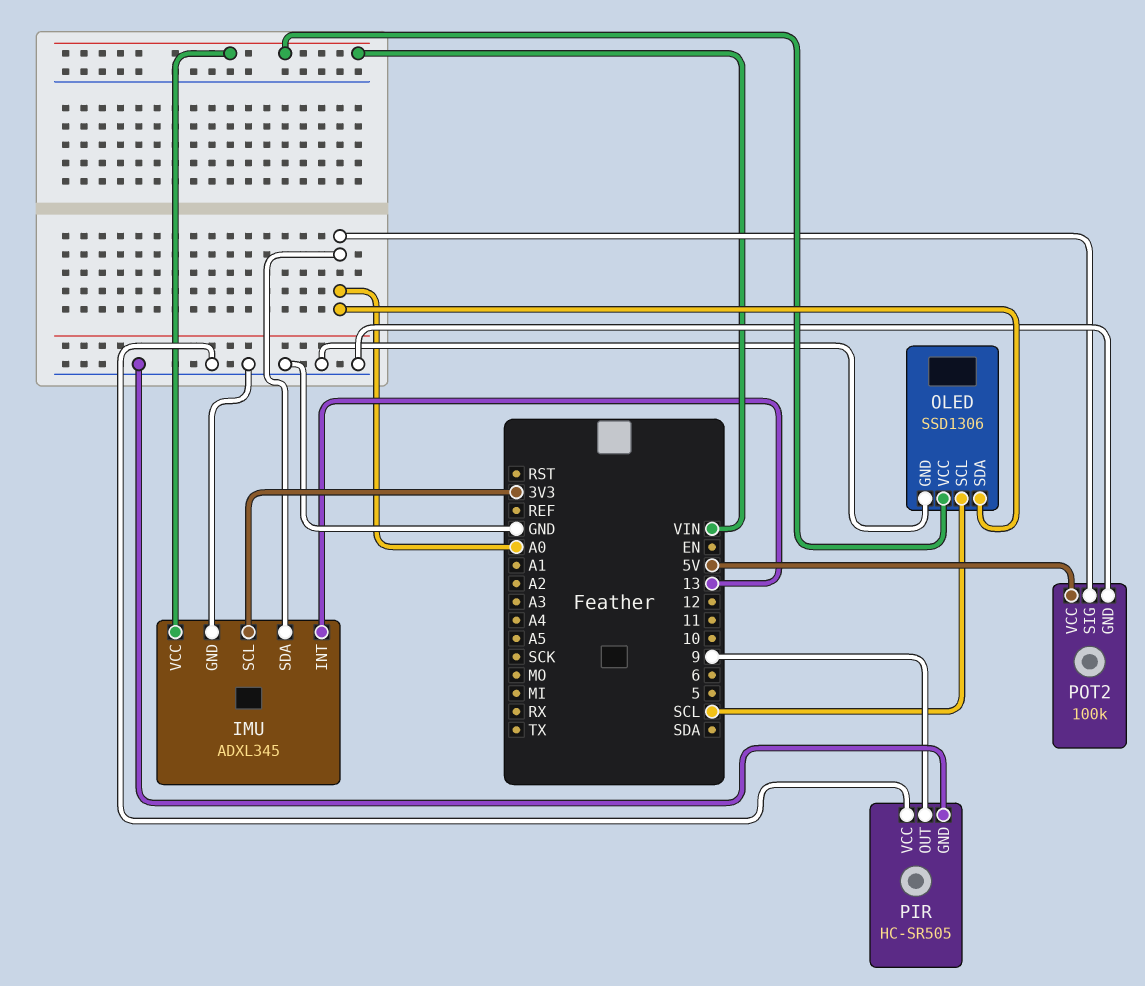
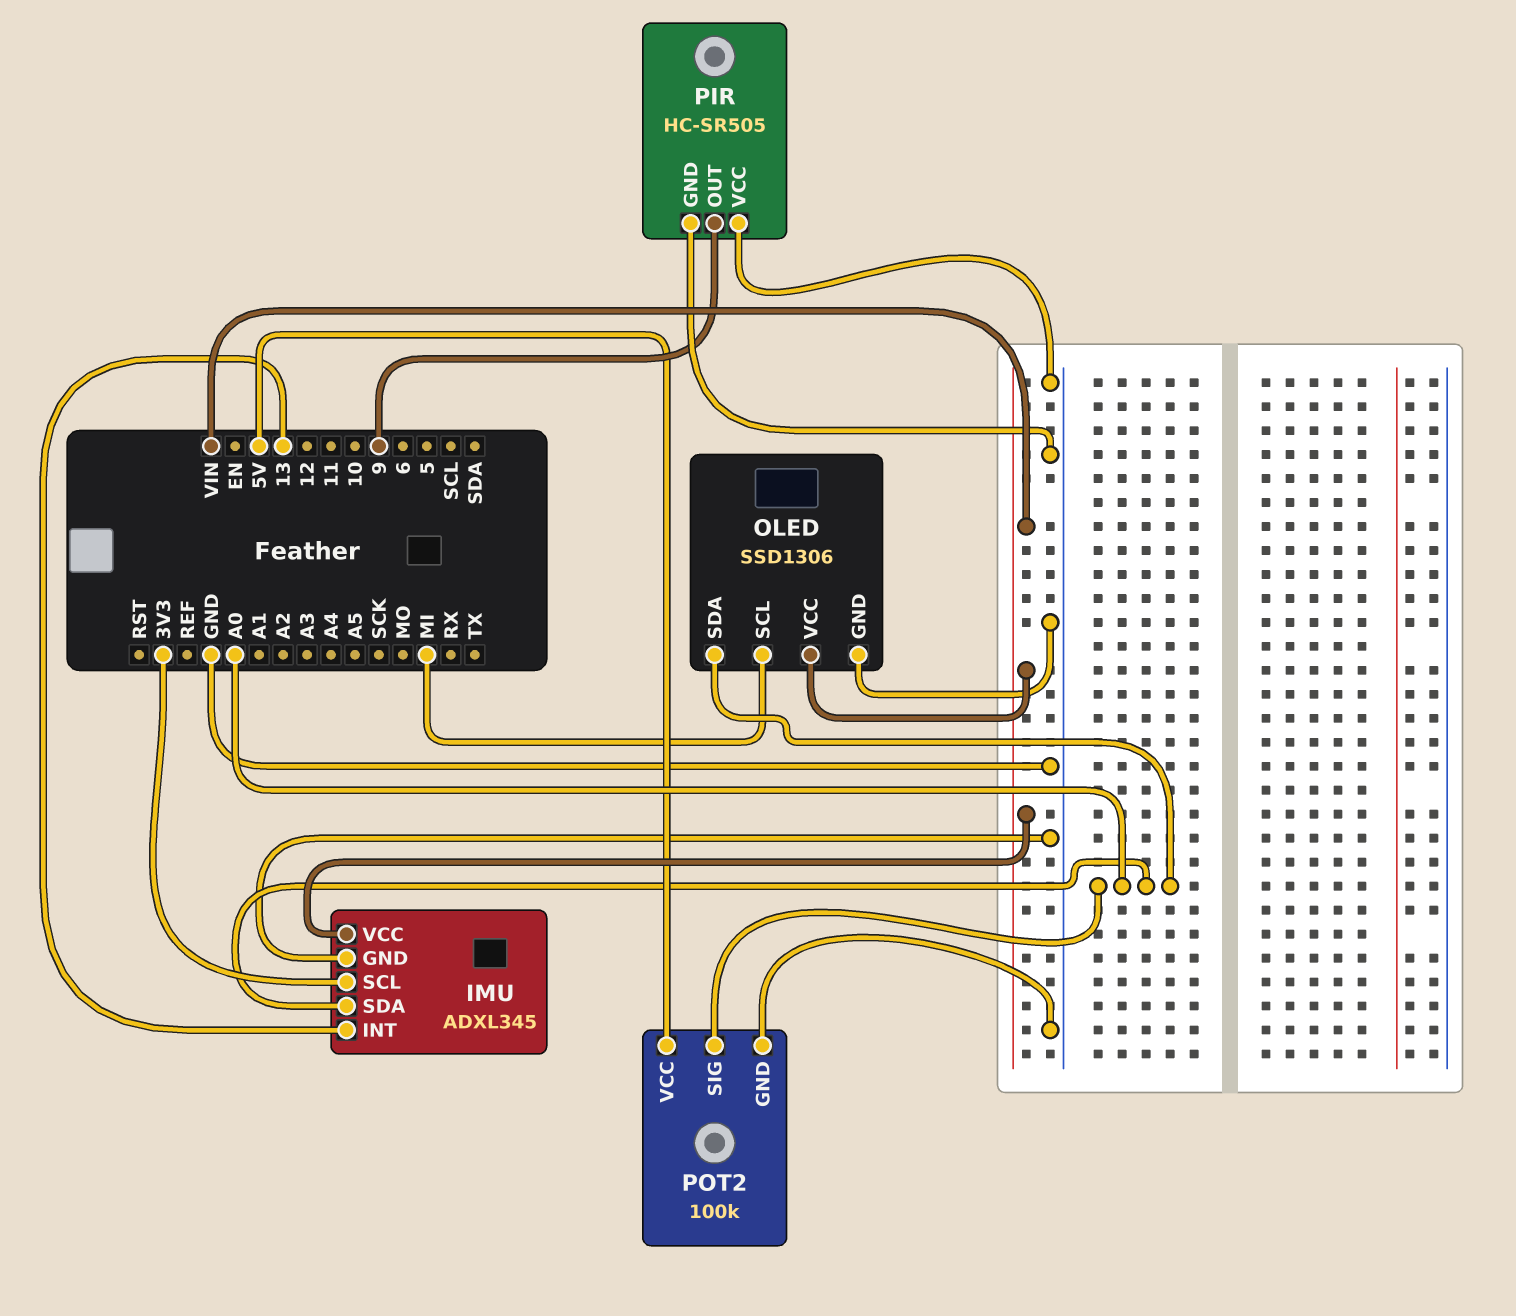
OLED pin SCL: SCL -> MI

